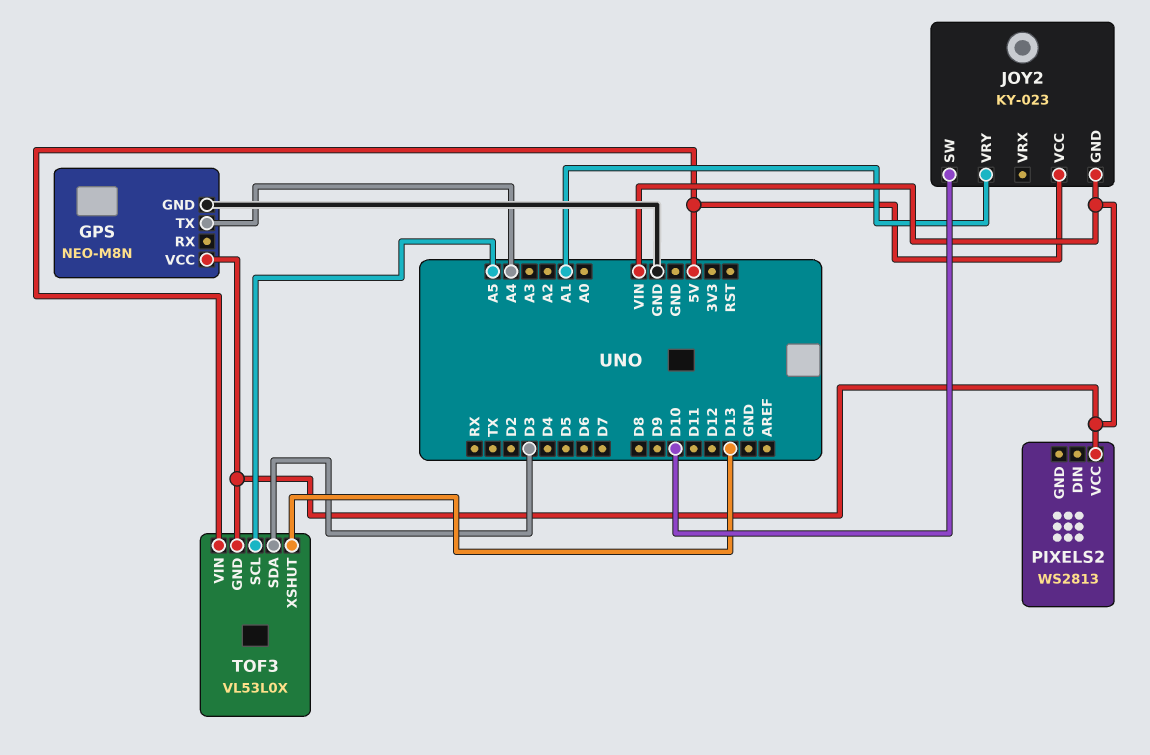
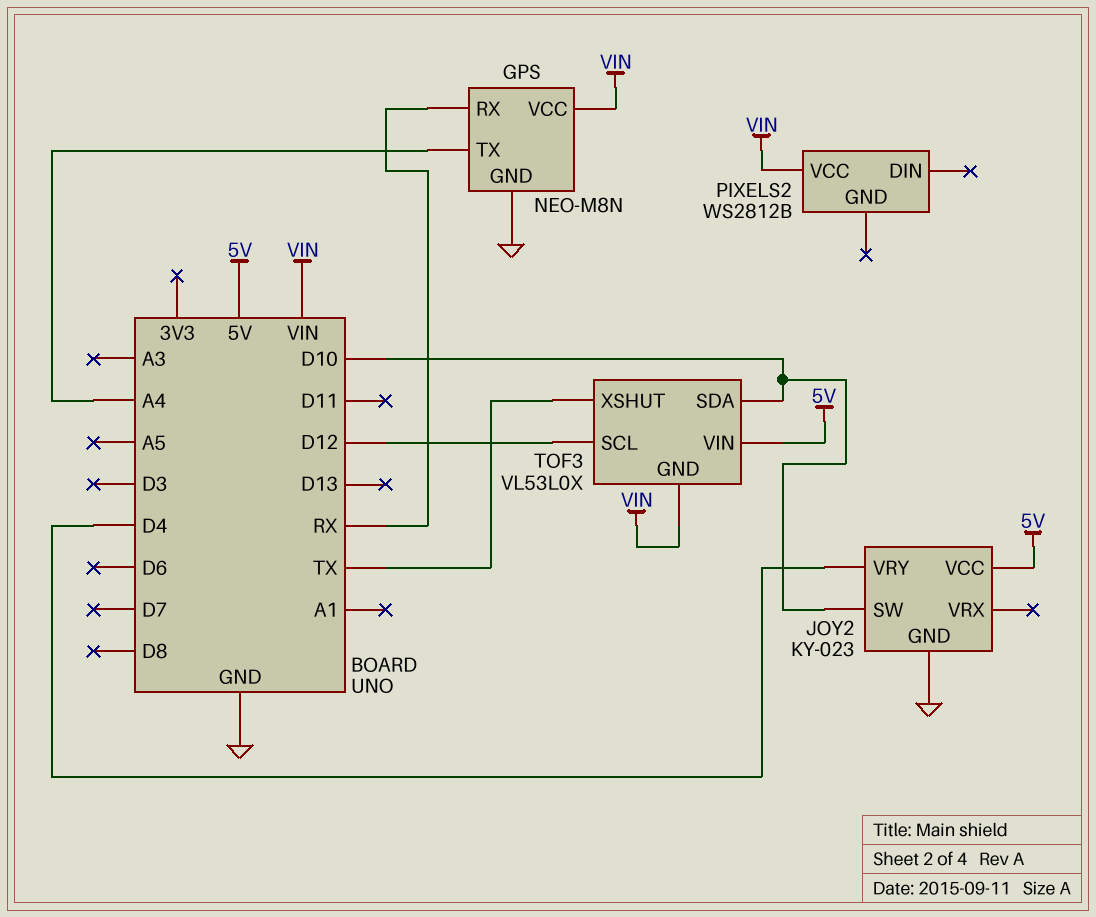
GPS pin RX: none -> RX
JOY2 pin GND: VIN -> GND
JOY2 pin VRY: A1 -> D4
PIXELS2: WS2813 -> WS2812B
TOF3 pin SCL: A5 -> D12
TOF3 pin SDA: D3 -> D10
TOF3 pin XSHUT: D13 -> TX

